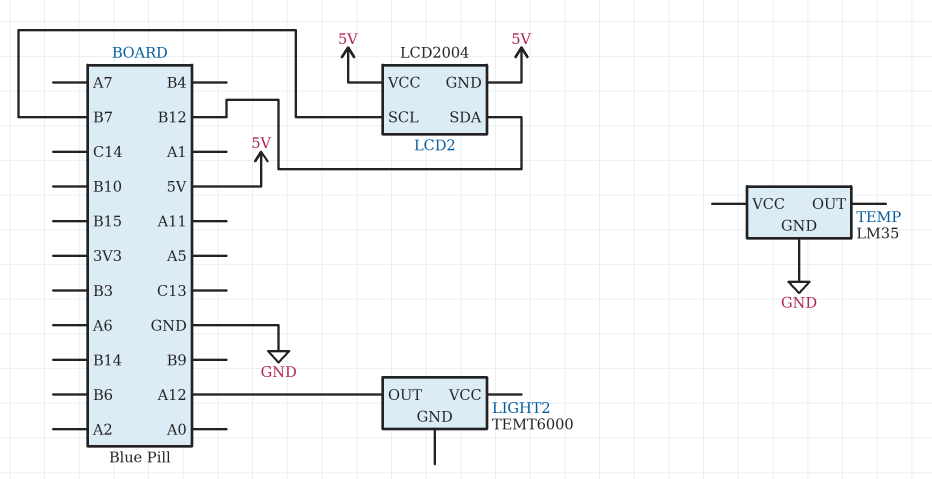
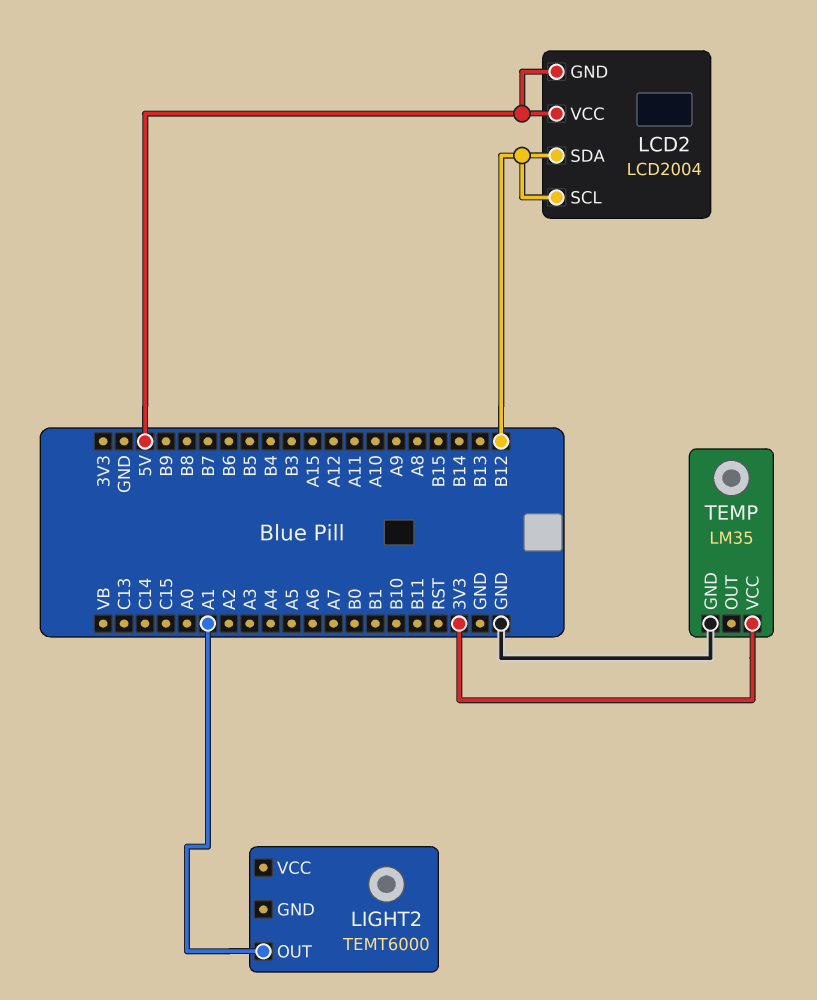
LCD2 pin SCL: B7 -> B12
LIGHT2 pin OUT: A12 -> A1
TEMP pin VCC: none -> 3V3

